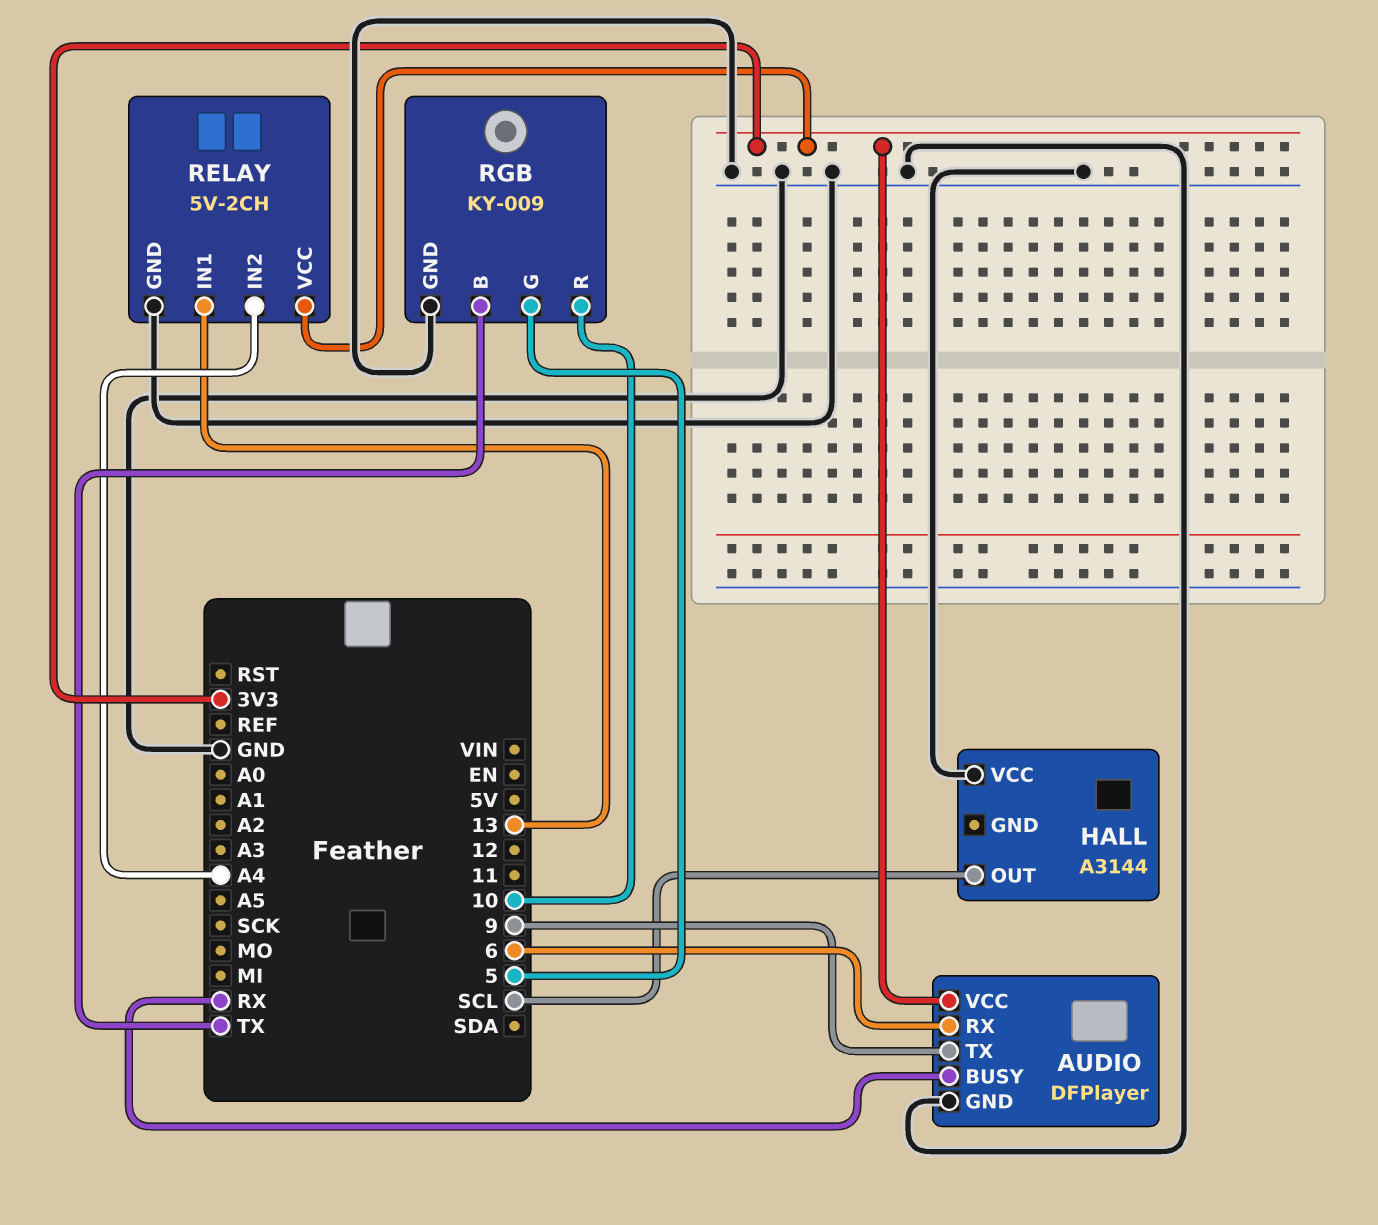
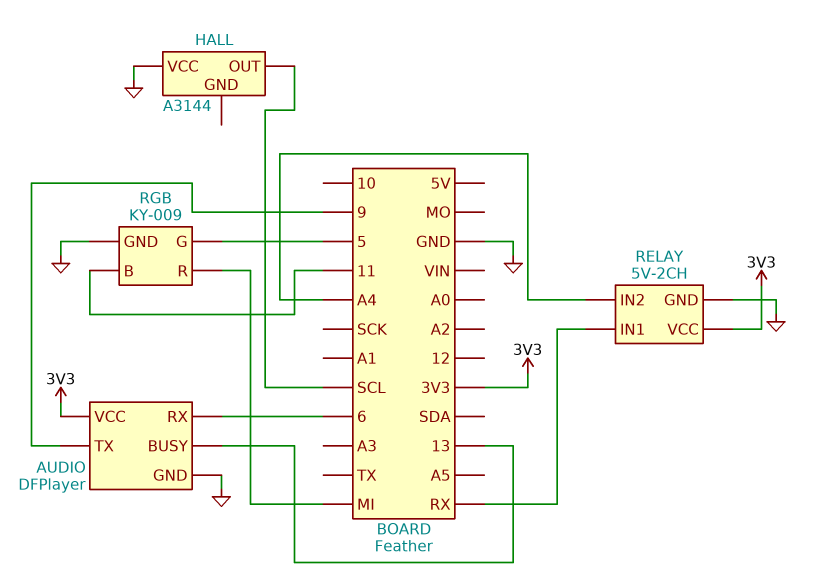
AUDIO pin BUSY: RX -> 13
RELAY pin IN1: 13 -> RX
RGB pin B: TX -> 11
RGB pin R: 10 -> MI

